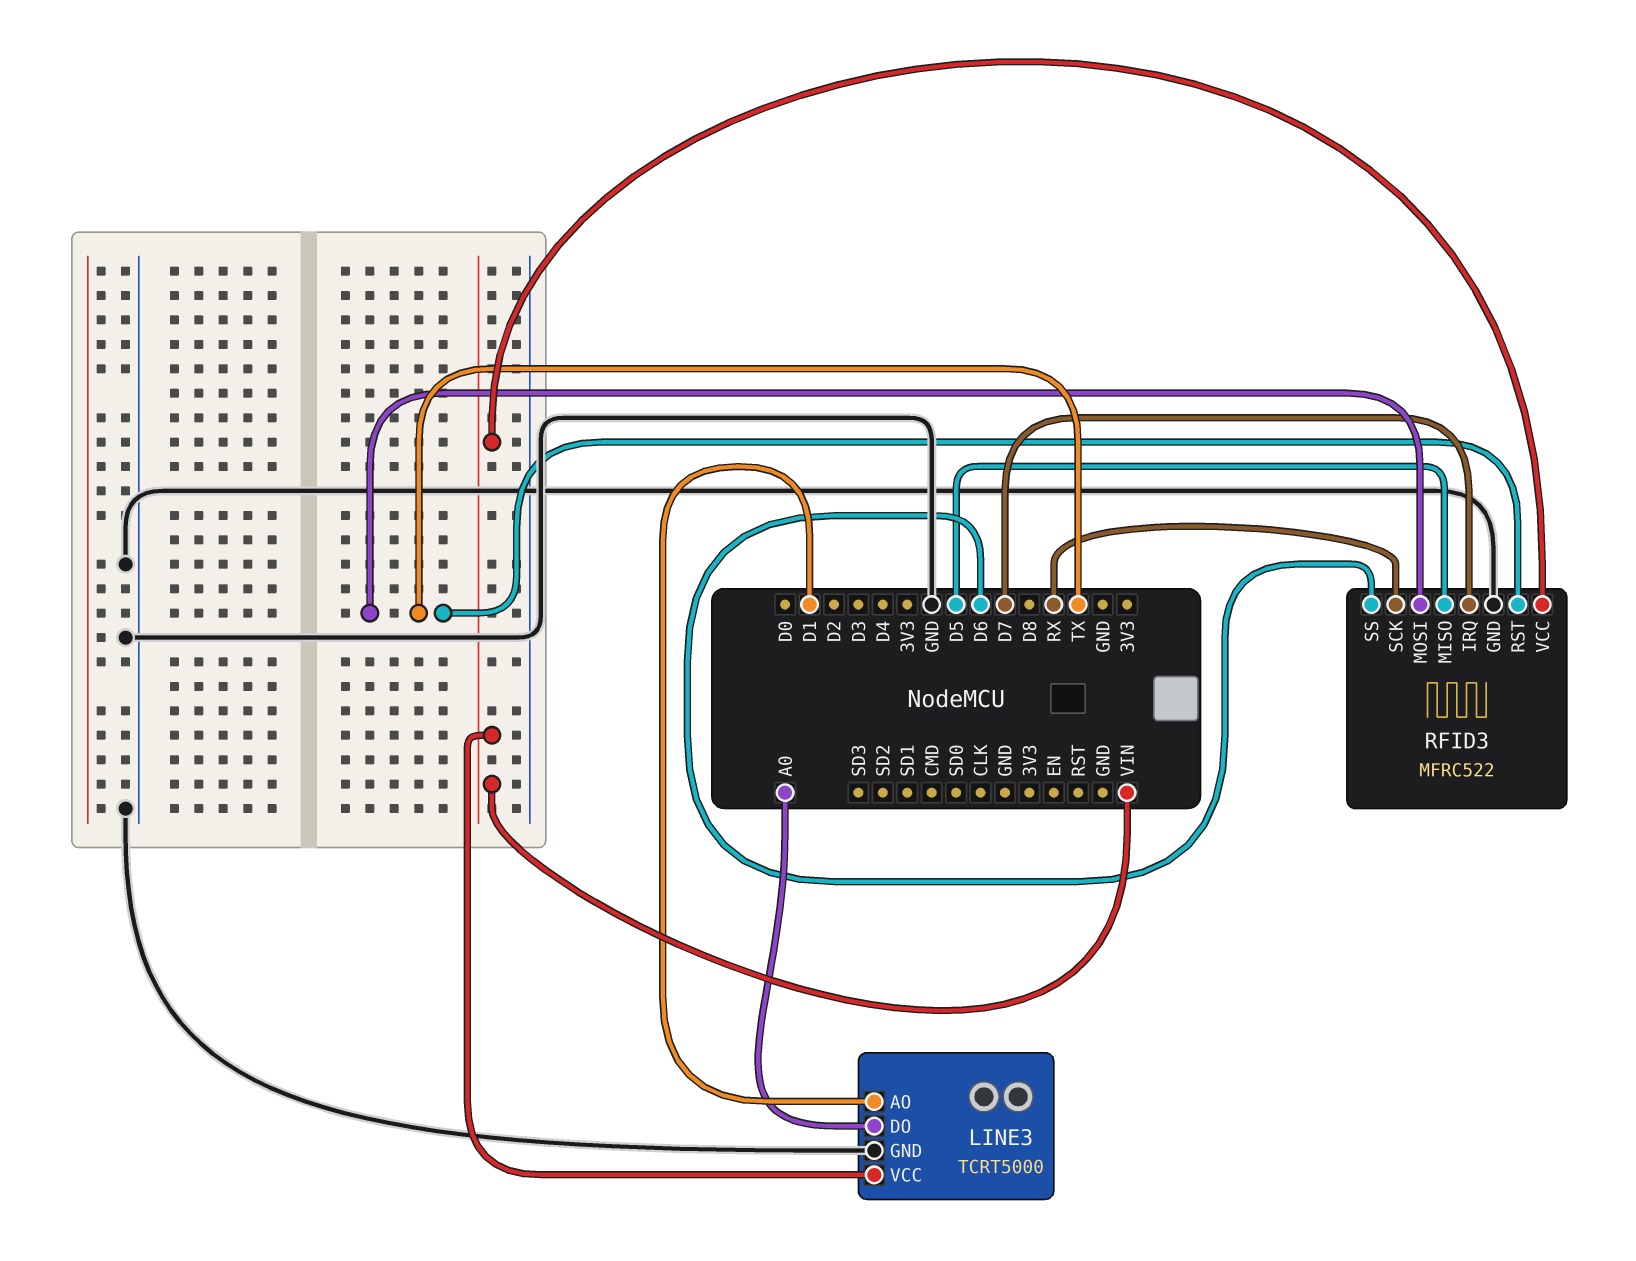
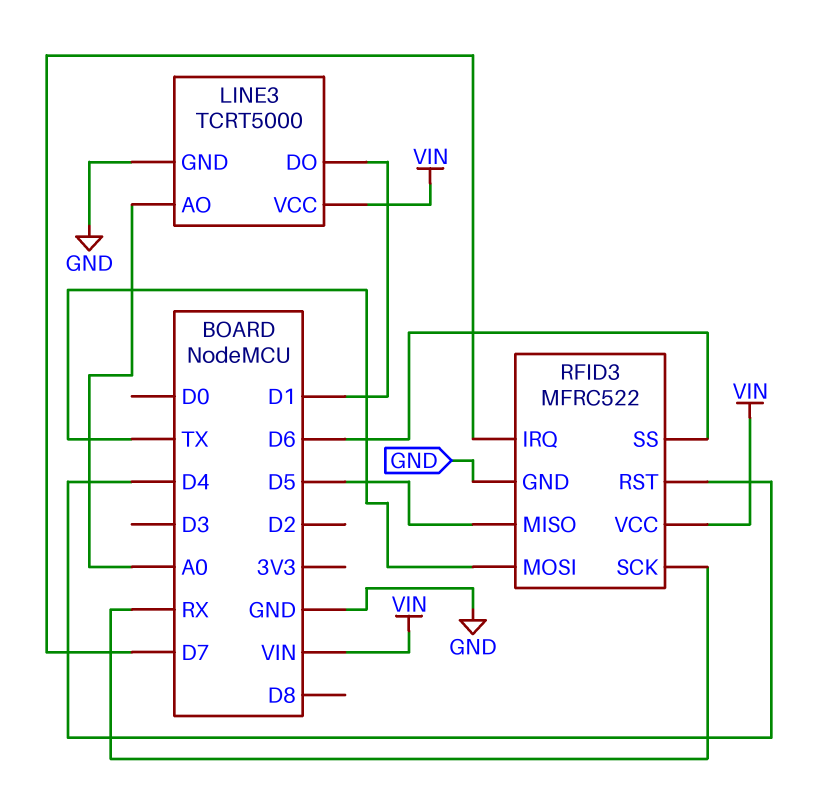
LINE3 pin AO: D1 -> A0
LINE3 pin DO: A0 -> D1
RFID3 pin RST: TX -> D4

